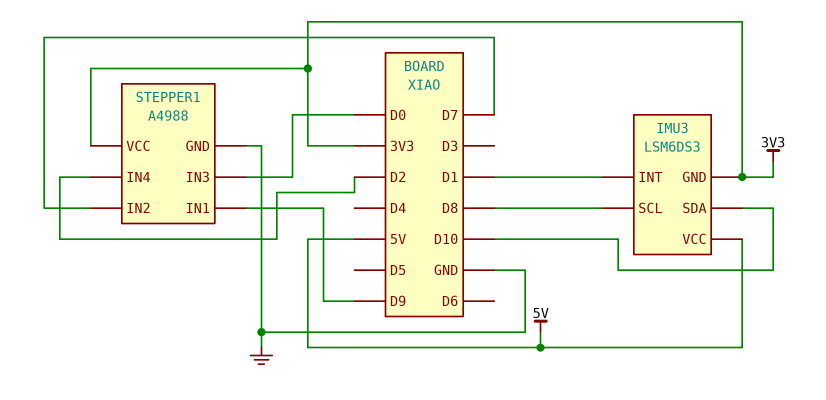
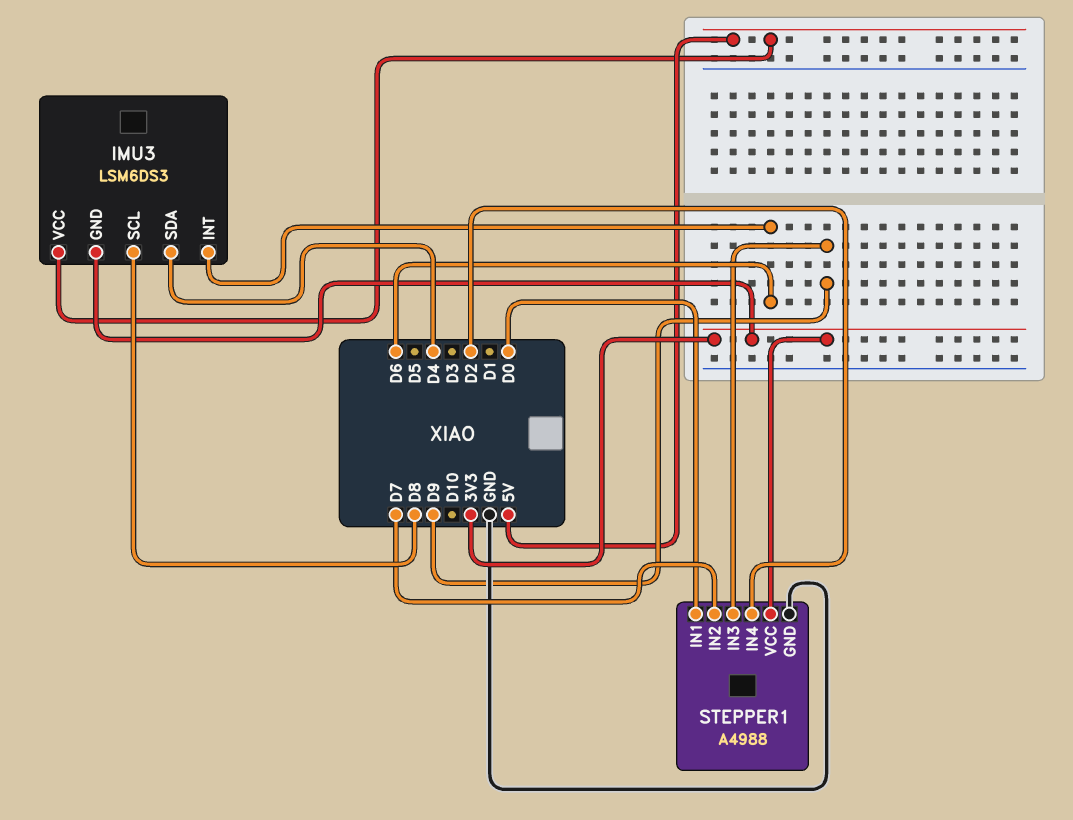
IMU3 pin INT: D1 -> D6
IMU3 pin SDA: D10 -> D4
STEPPER1 pin IN1: D9 -> D0
STEPPER1 pin IN3: D0 -> D9

